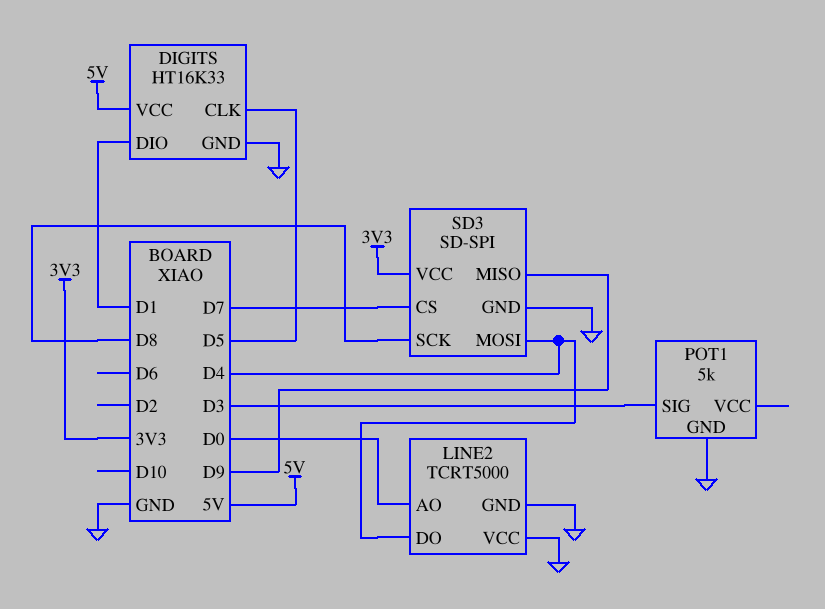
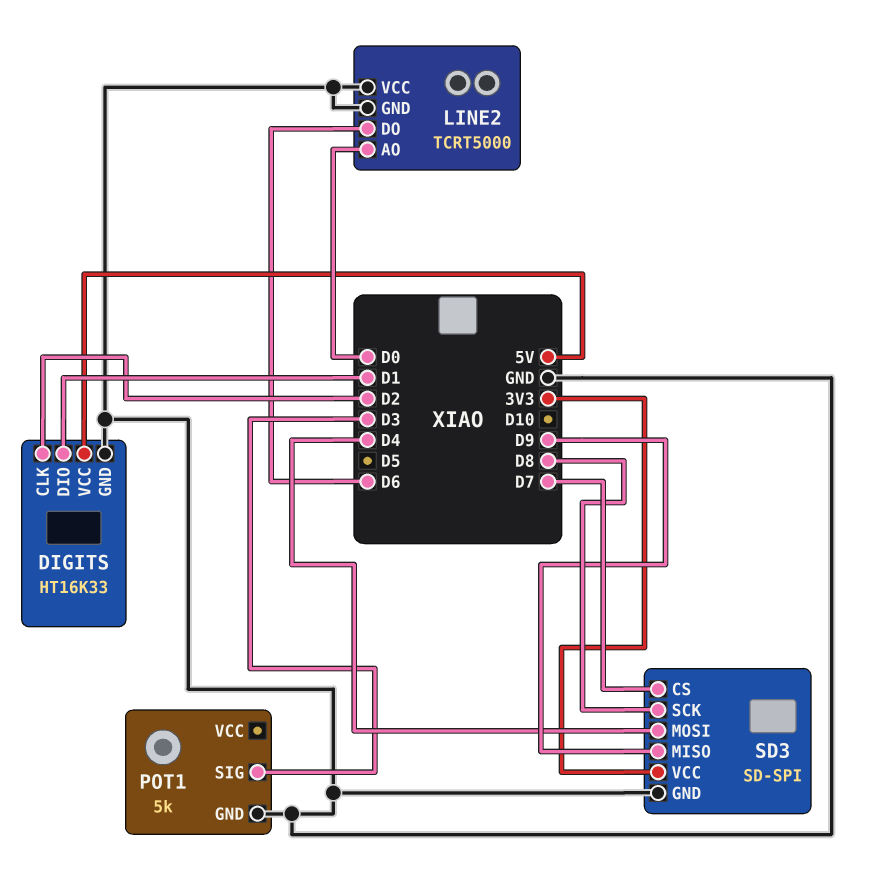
DIGITS pin CLK: D5 -> D2
LINE2 pin DO: D4 -> D6

